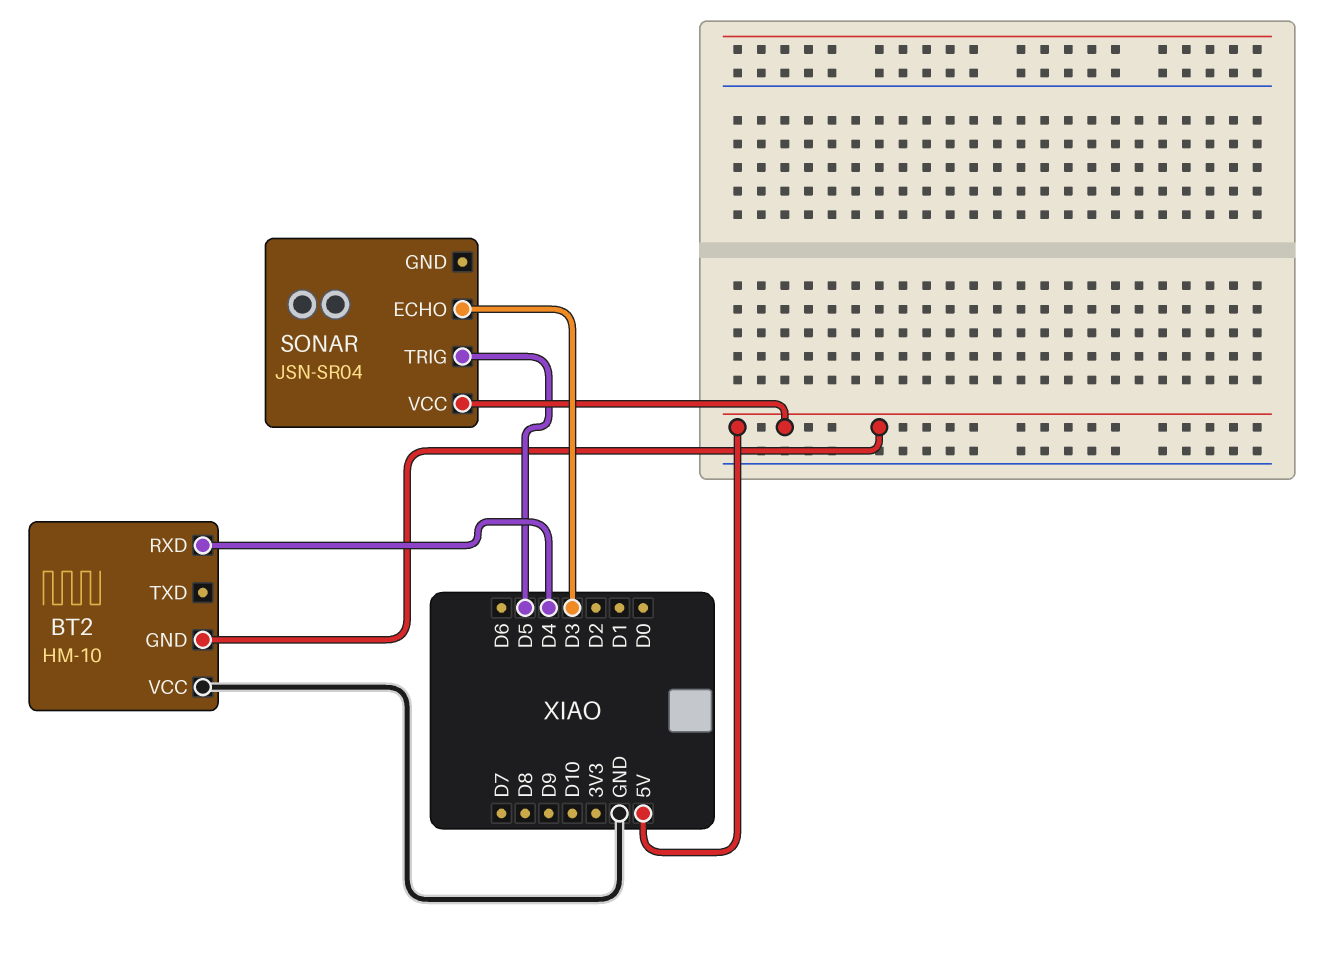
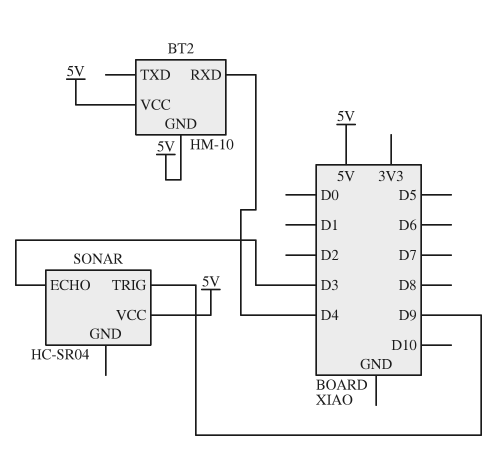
BT2 pin VCC: GND -> 5V
SONAR: JSN-SR04 -> HC-SR04
SONAR pin TRIG: D5 -> D9

